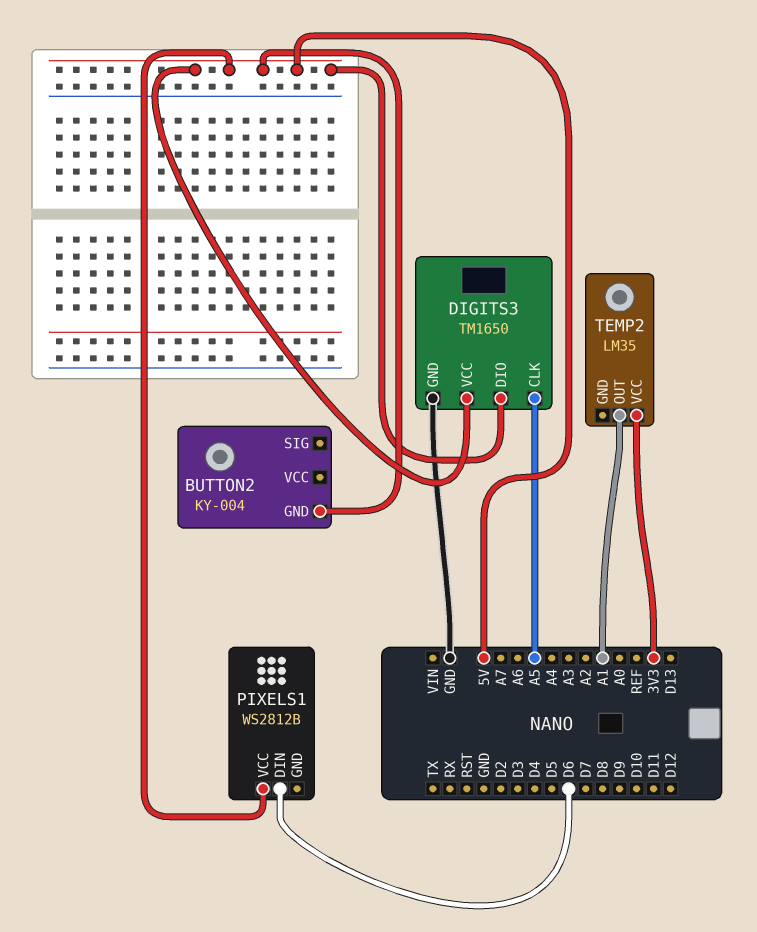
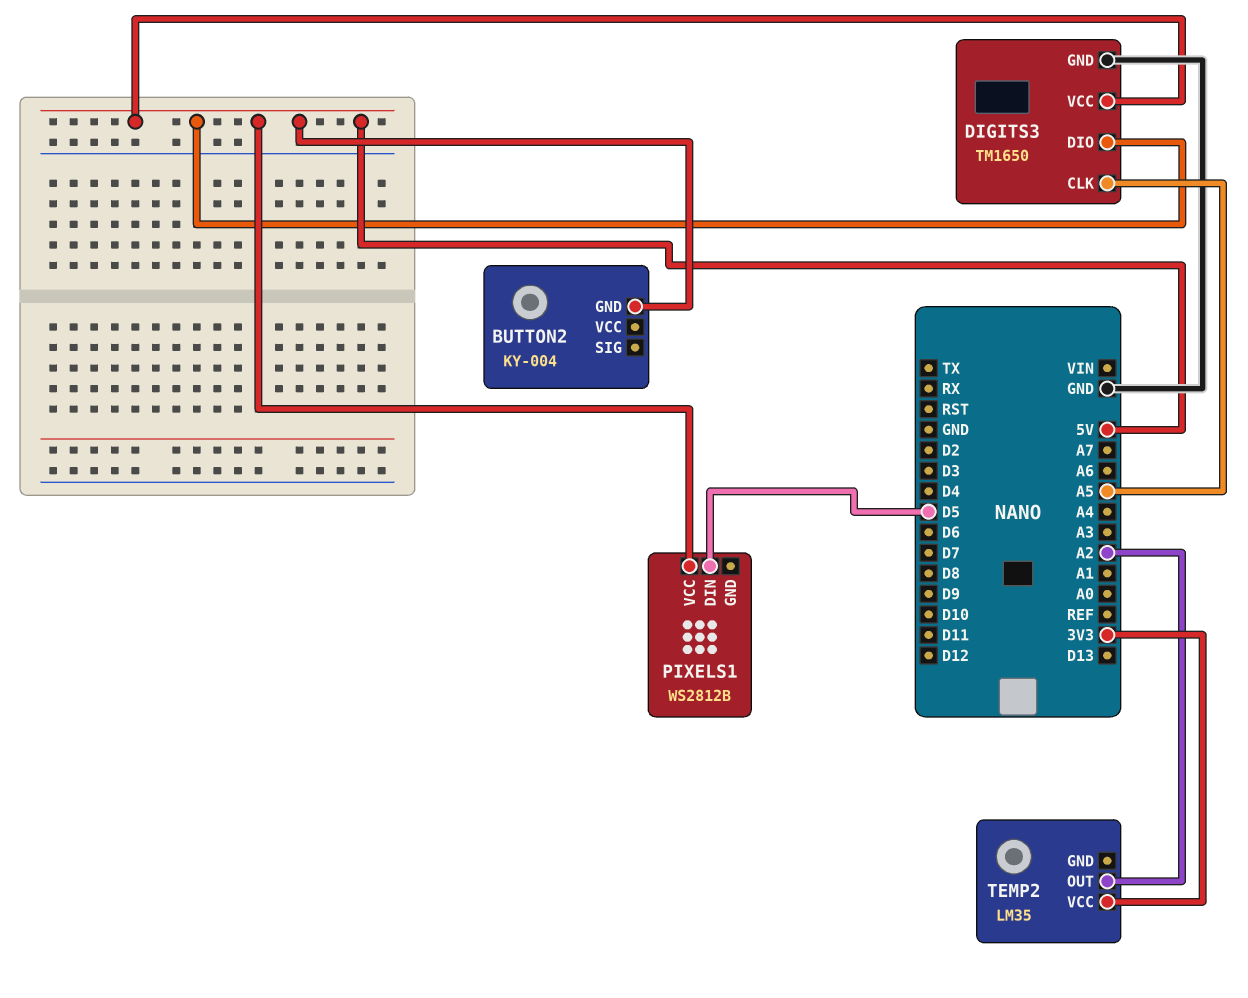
PIXELS1 pin DIN: D6 -> D5
TEMP2 pin OUT: A1 -> A2

